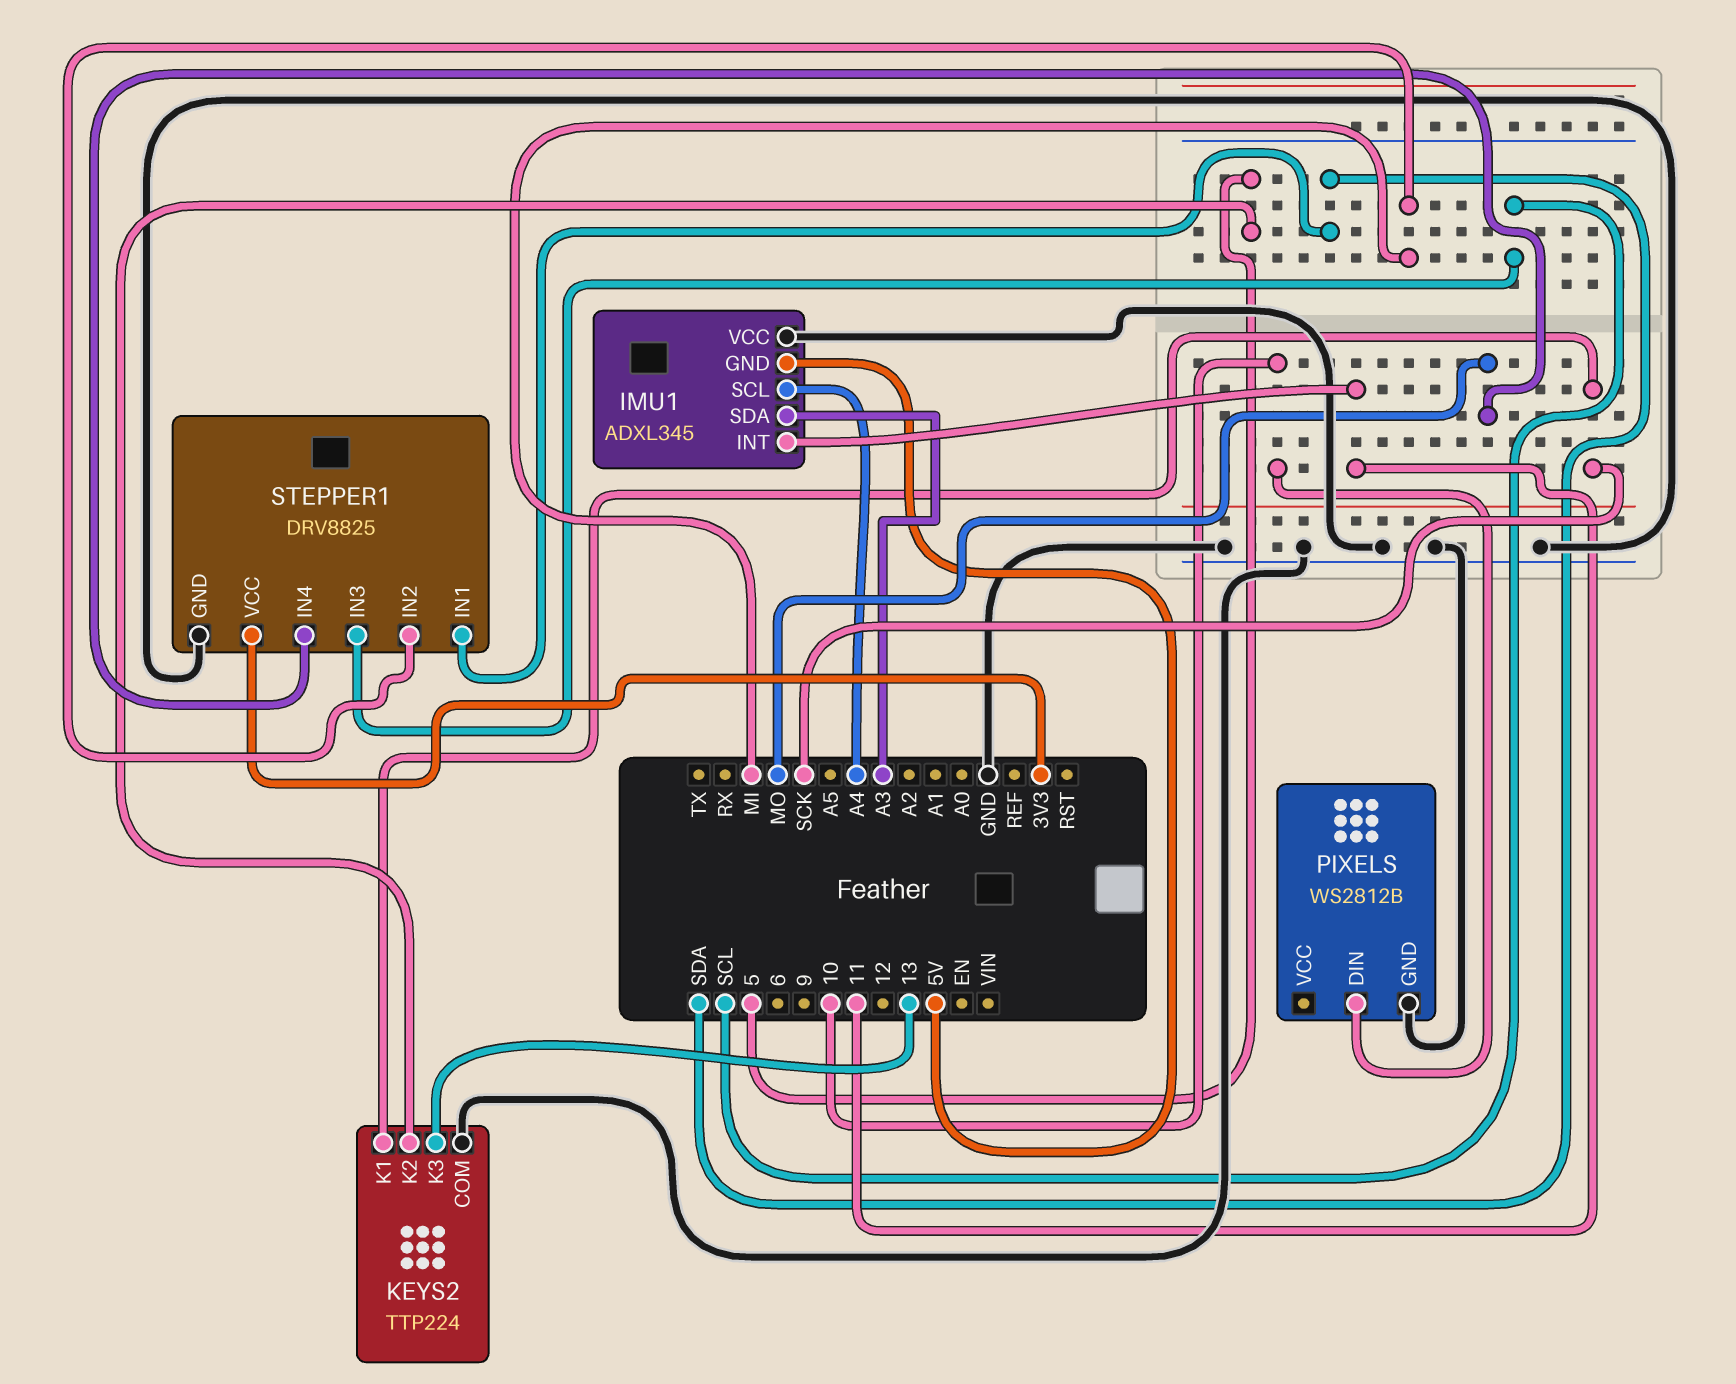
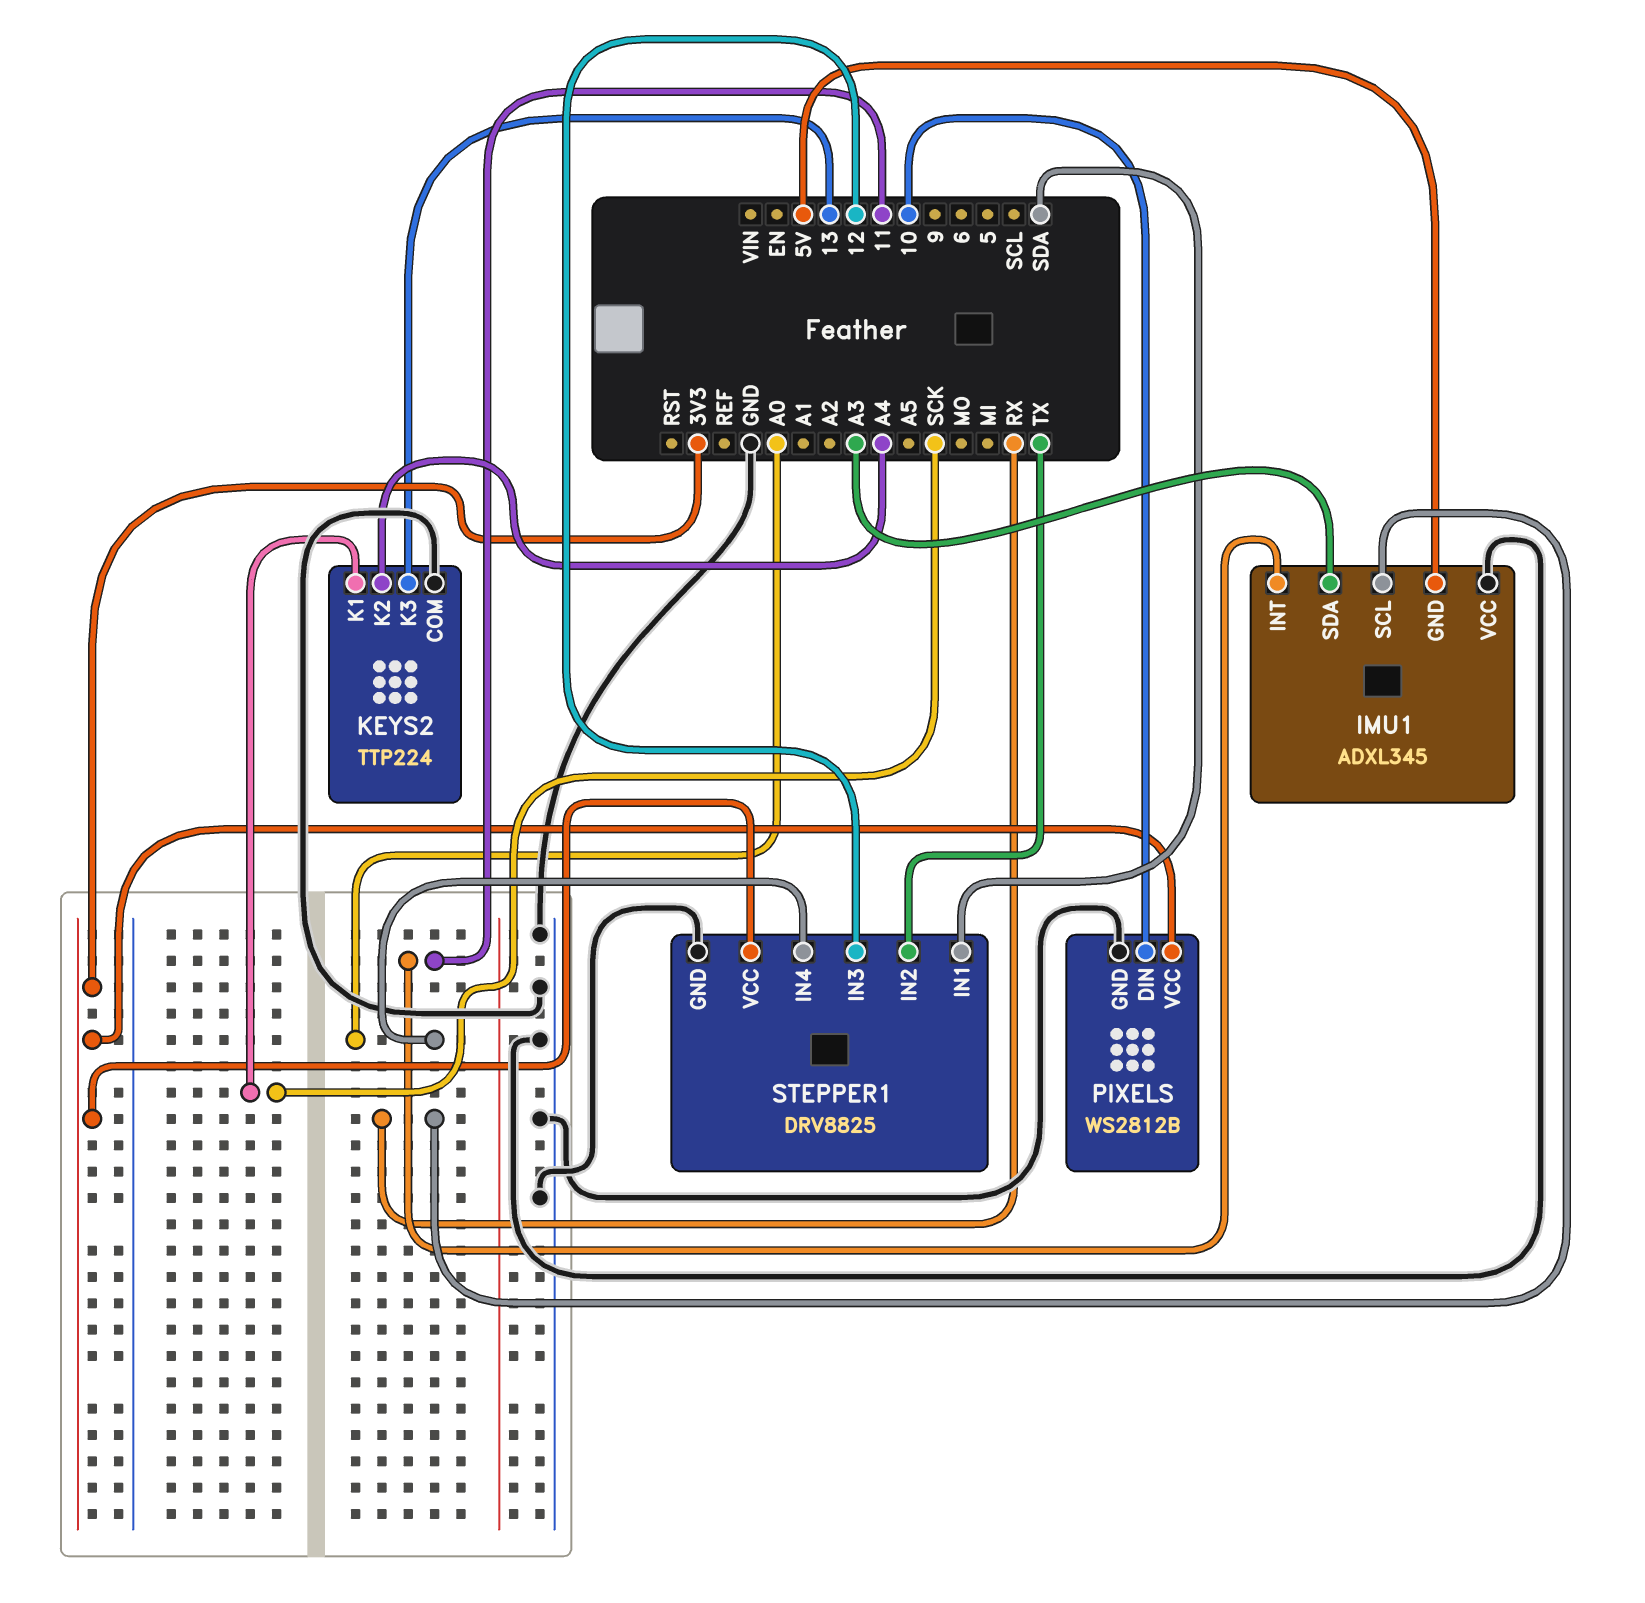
IMU1 pin SCL: A4 -> RX
KEYS2 pin K2: 5 -> A4
PIXELS pin VCC: none -> 3V3
STEPPER1 pin IN2: MI -> TX
STEPPER1 pin IN3: SCL -> 12
STEPPER1 pin IN4: MO -> A0

